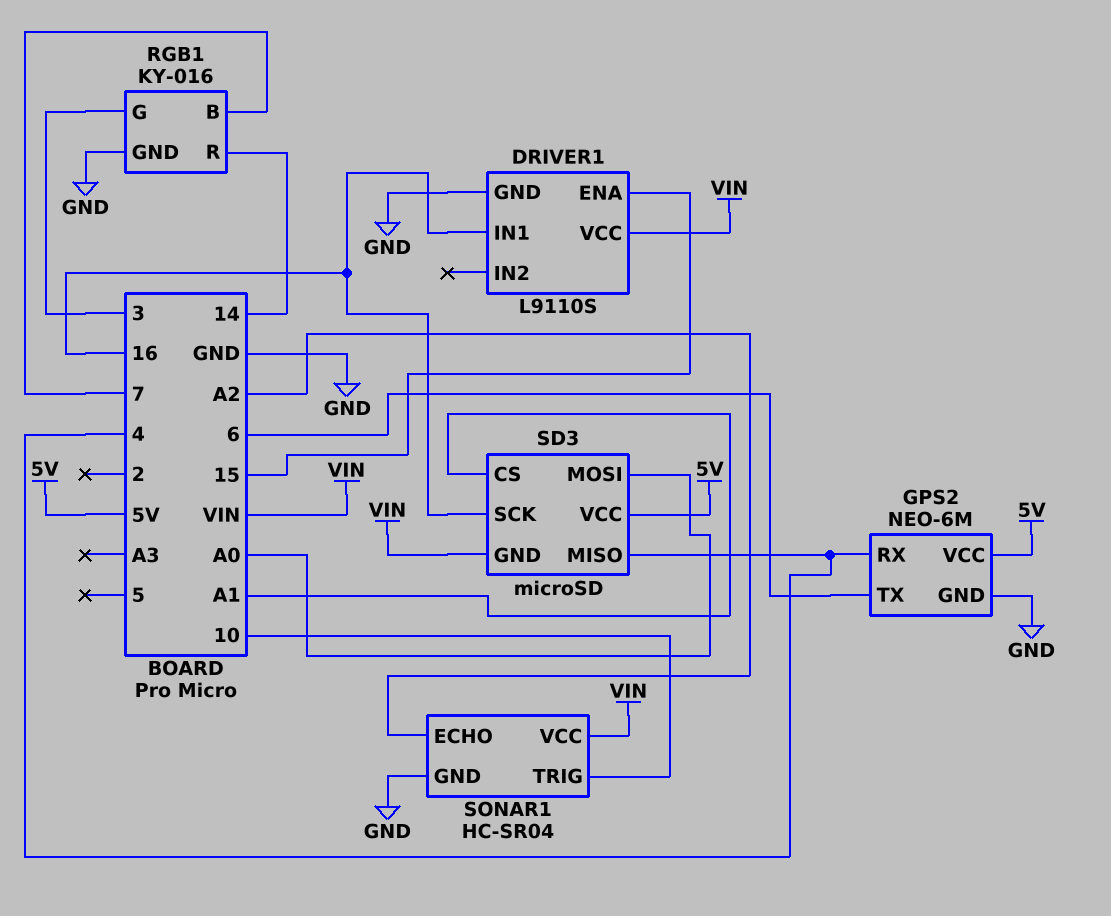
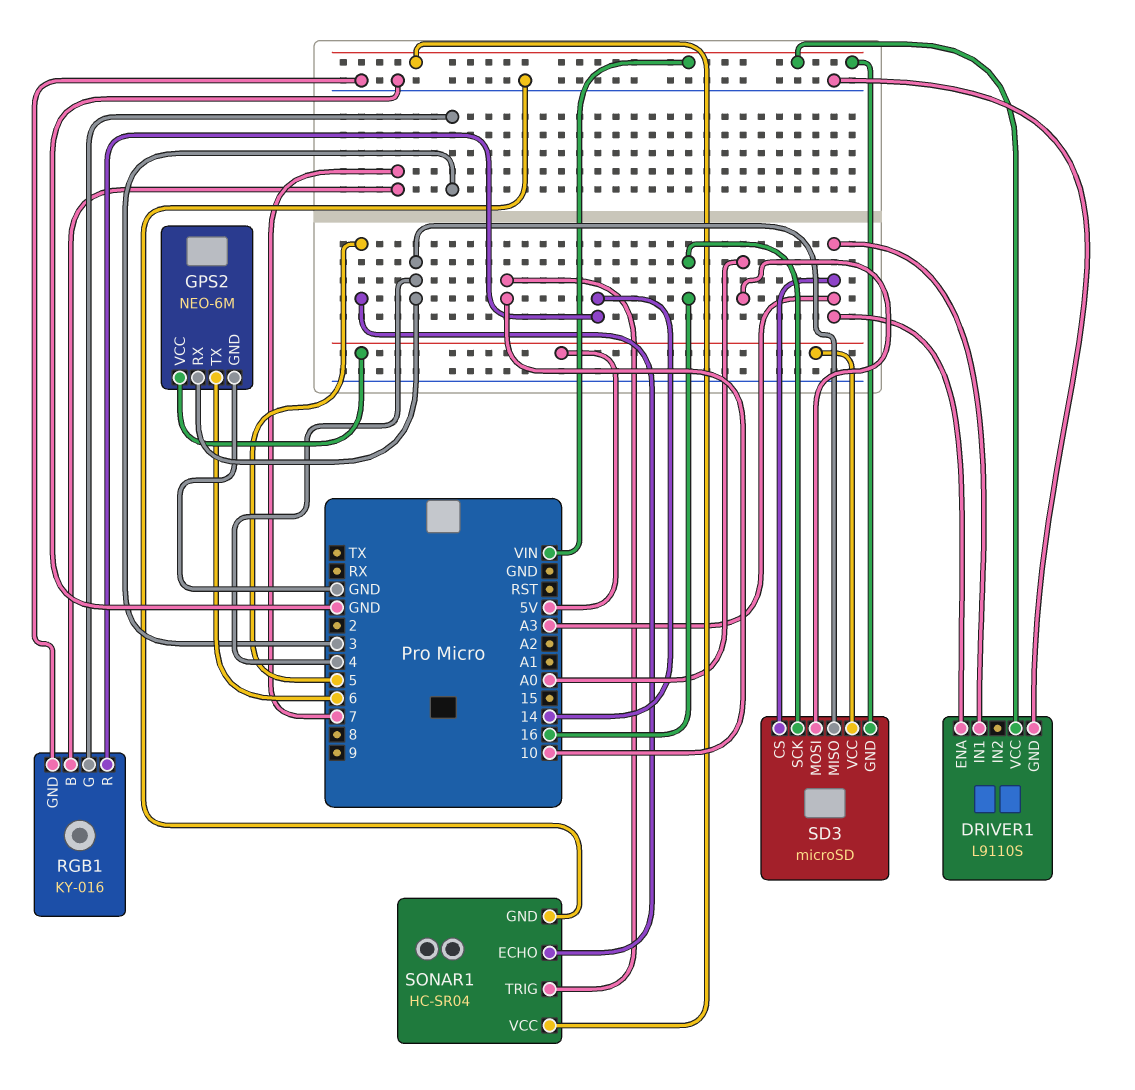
DRIVER1 pin ENA: 15 -> A3
DRIVER1 pin IN1: 16 -> A3
SD3 pin CS: A1 -> A3
SONAR1 pin ECHO: A2 -> 5

